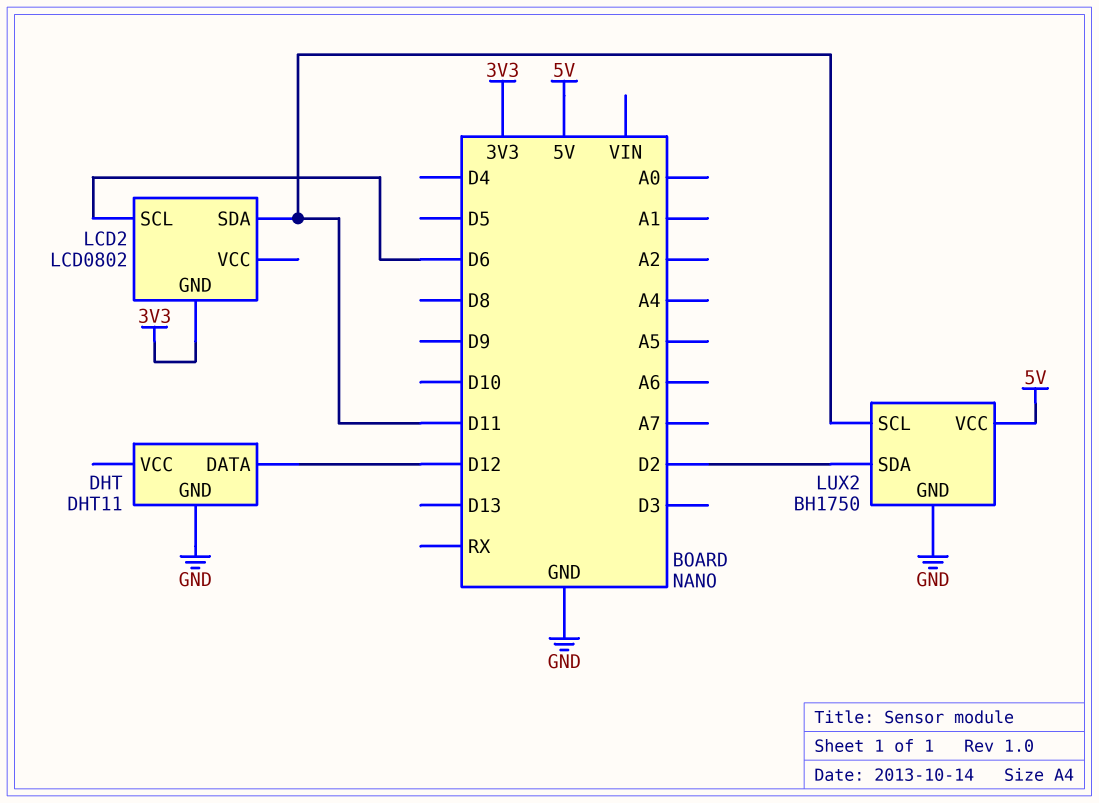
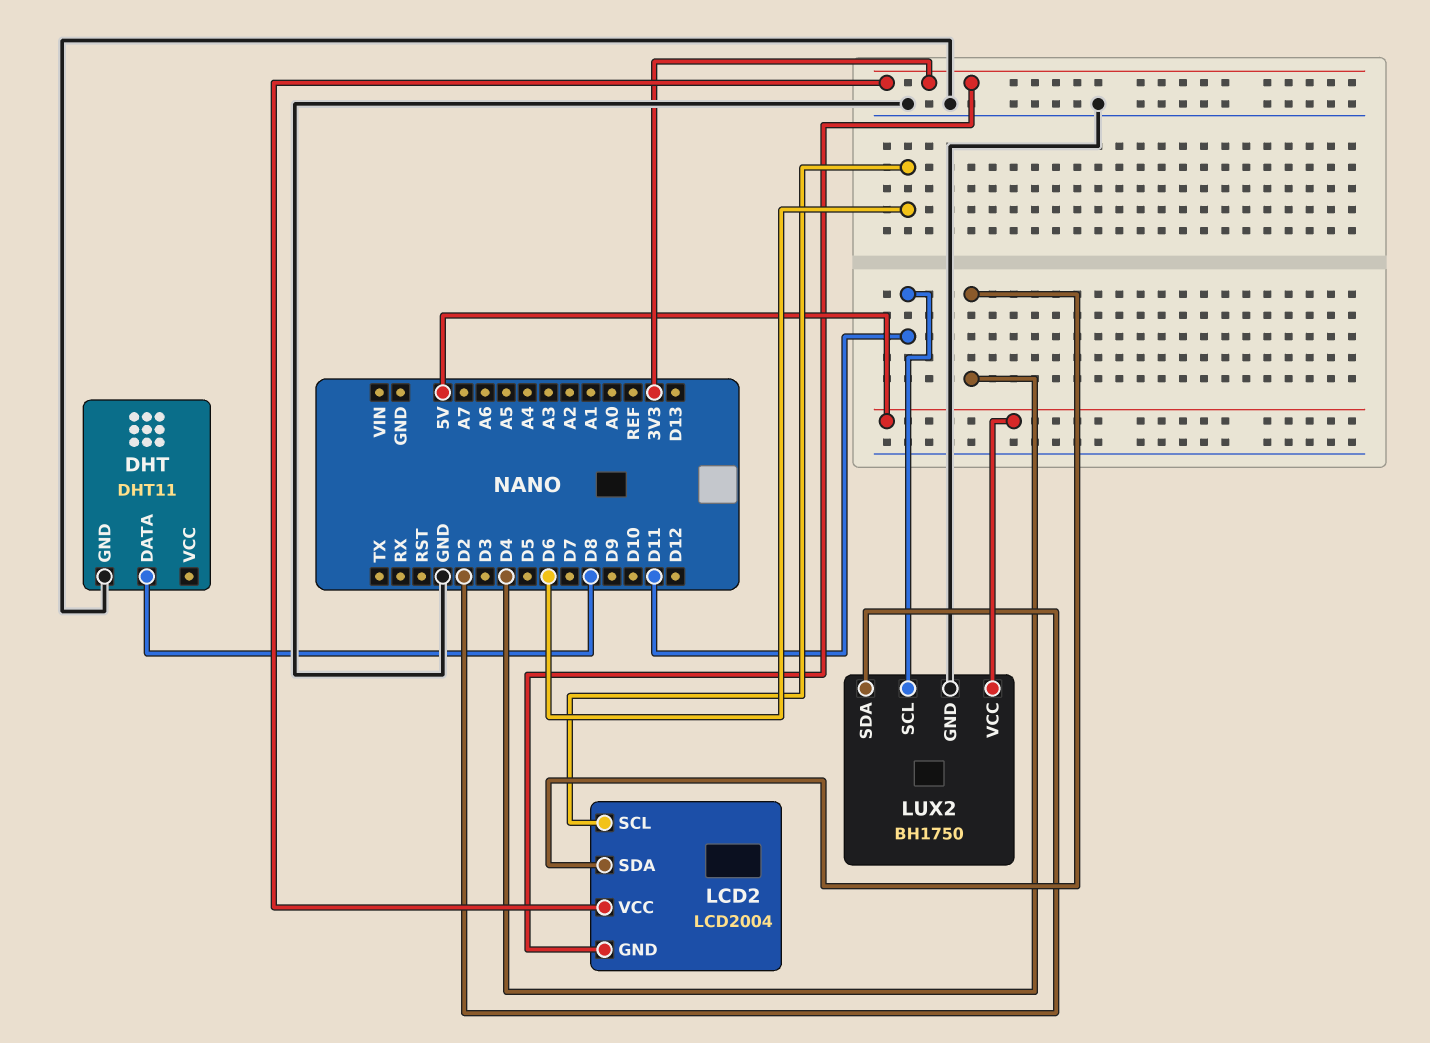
DHT pin DATA: D12 -> D8
LCD2: LCD0802 -> LCD2004
LCD2 pin SDA: D11 -> D4
LCD2 pin VCC: none -> 3V3

